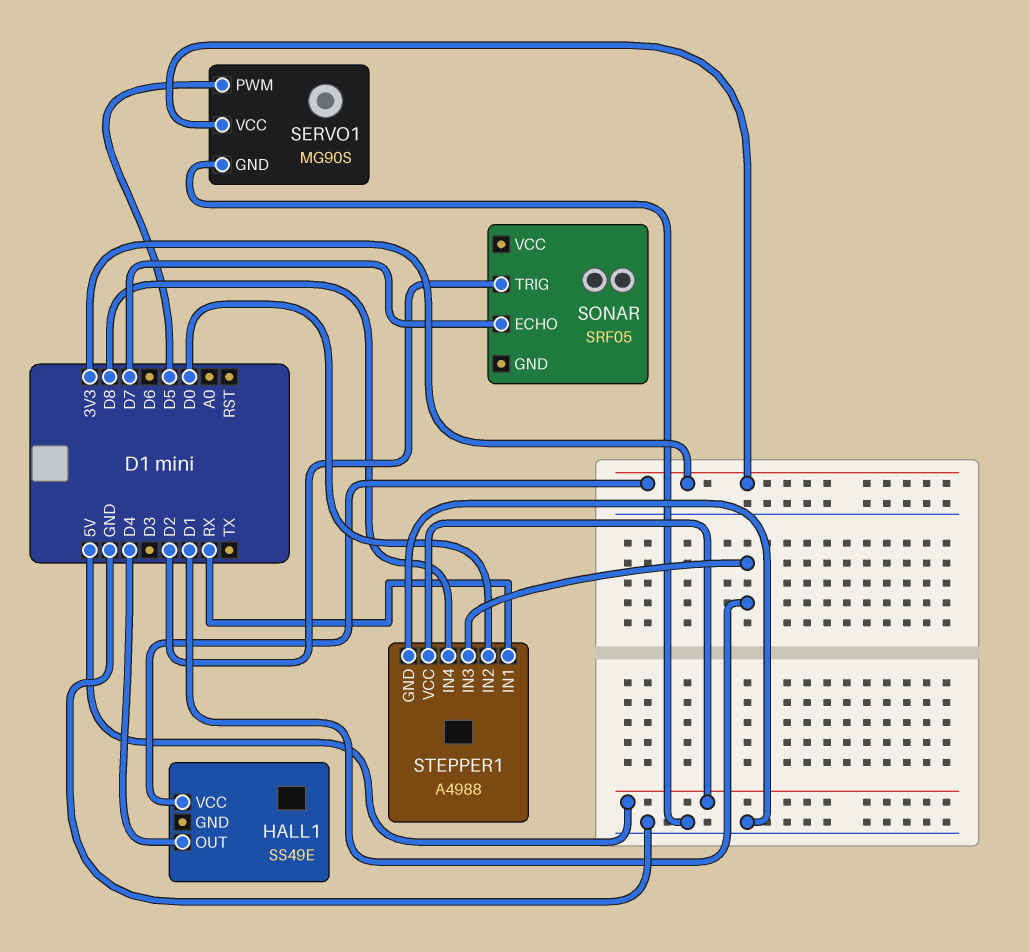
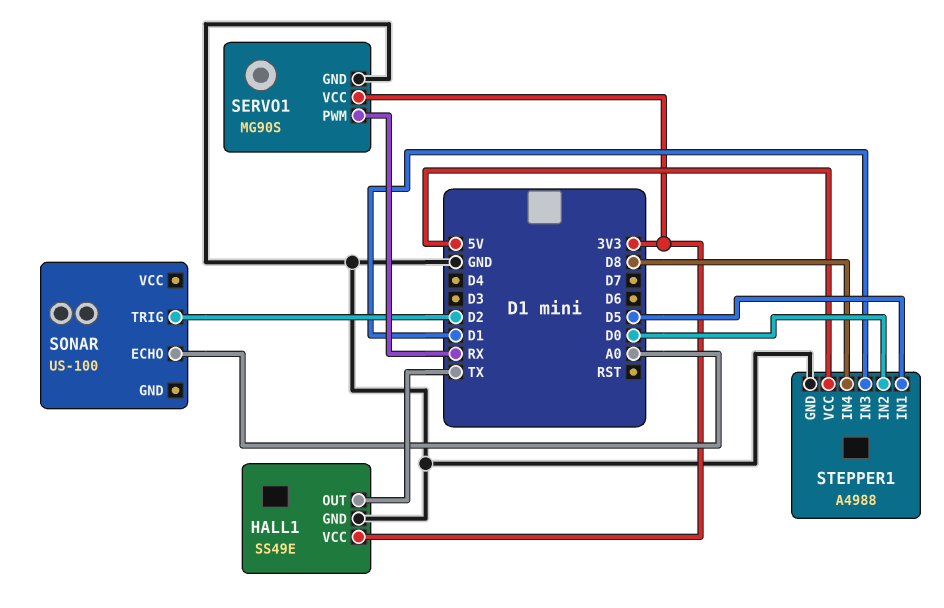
HALL1 pin GND: none -> GND
HALL1 pin OUT: D4 -> TX
SERVO1 pin PWM: D5 -> RX
SONAR: SRF05 -> US-100
SONAR pin ECHO: D7 -> A0
STEPPER1 pin IN1: RX -> D5

